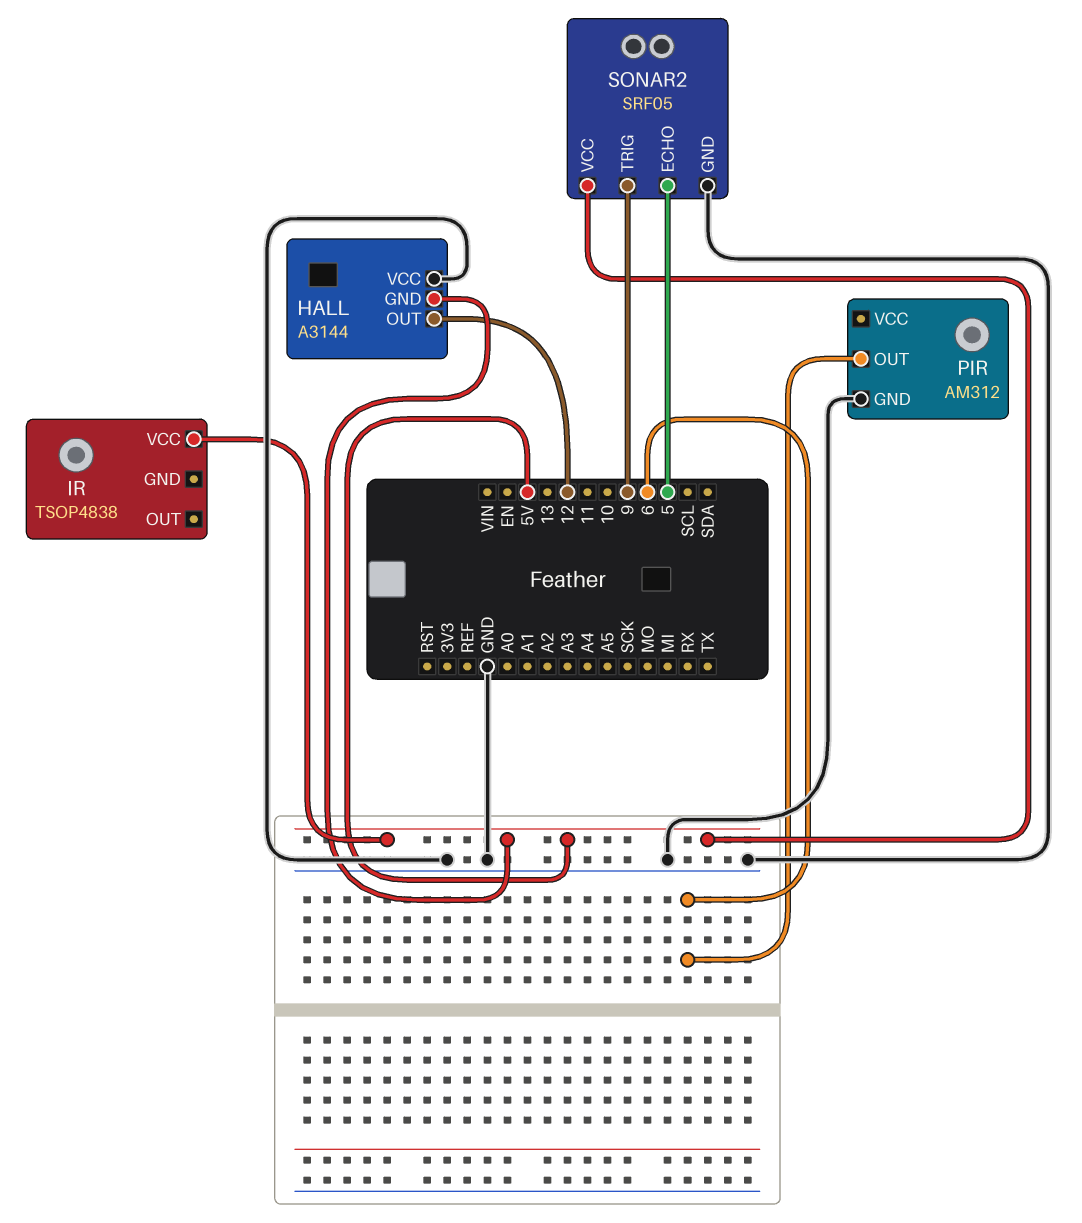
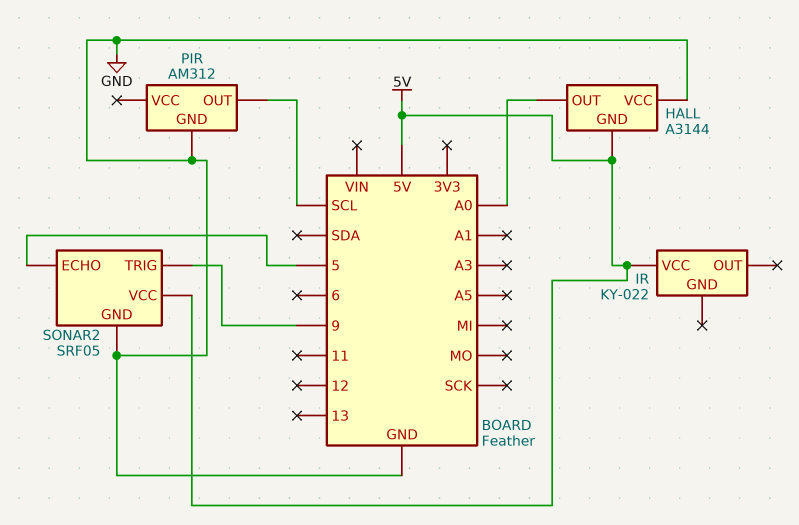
HALL pin OUT: 12 -> A0
IR: TSOP4838 -> KY-022
PIR pin OUT: 6 -> SCL

